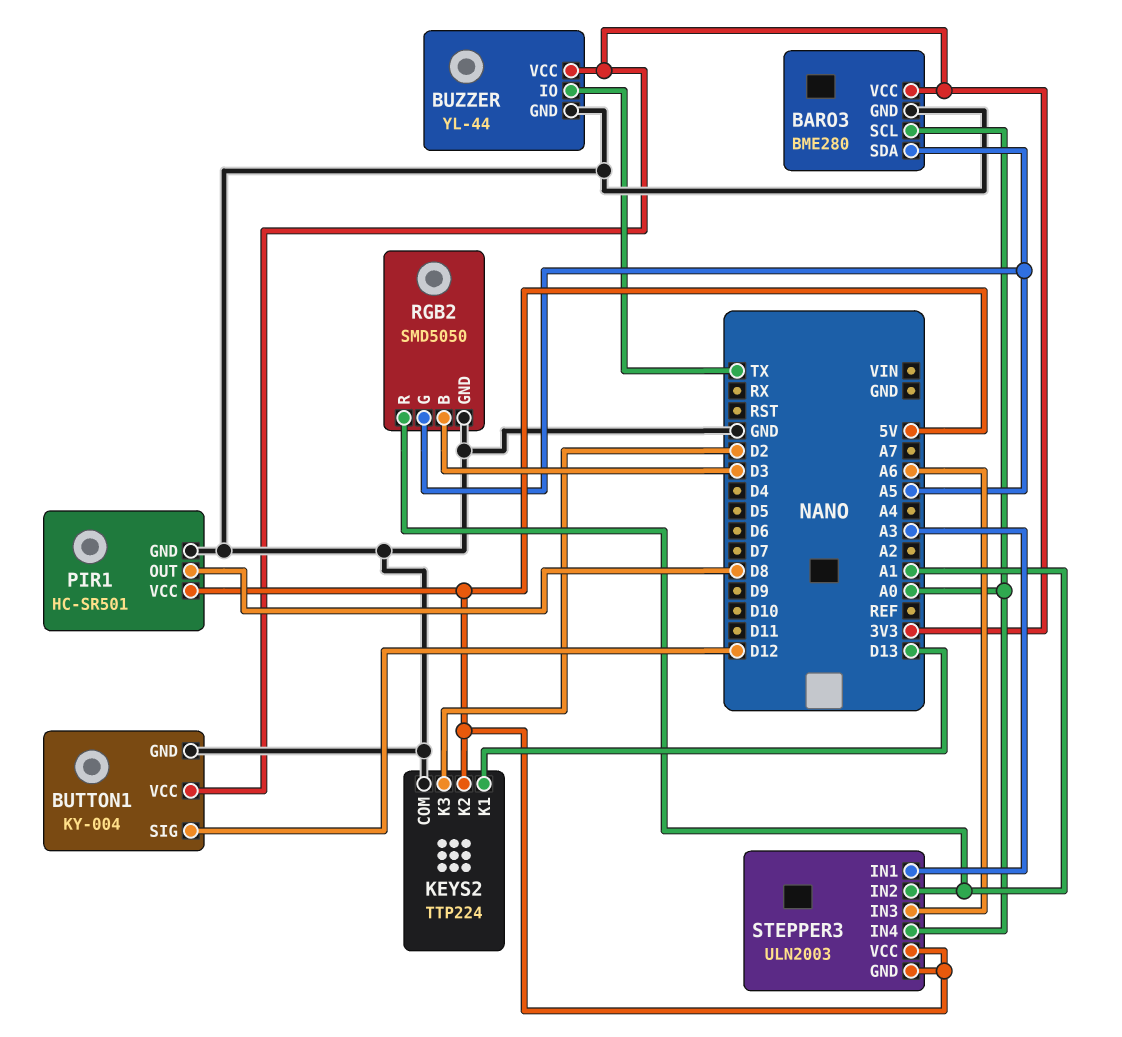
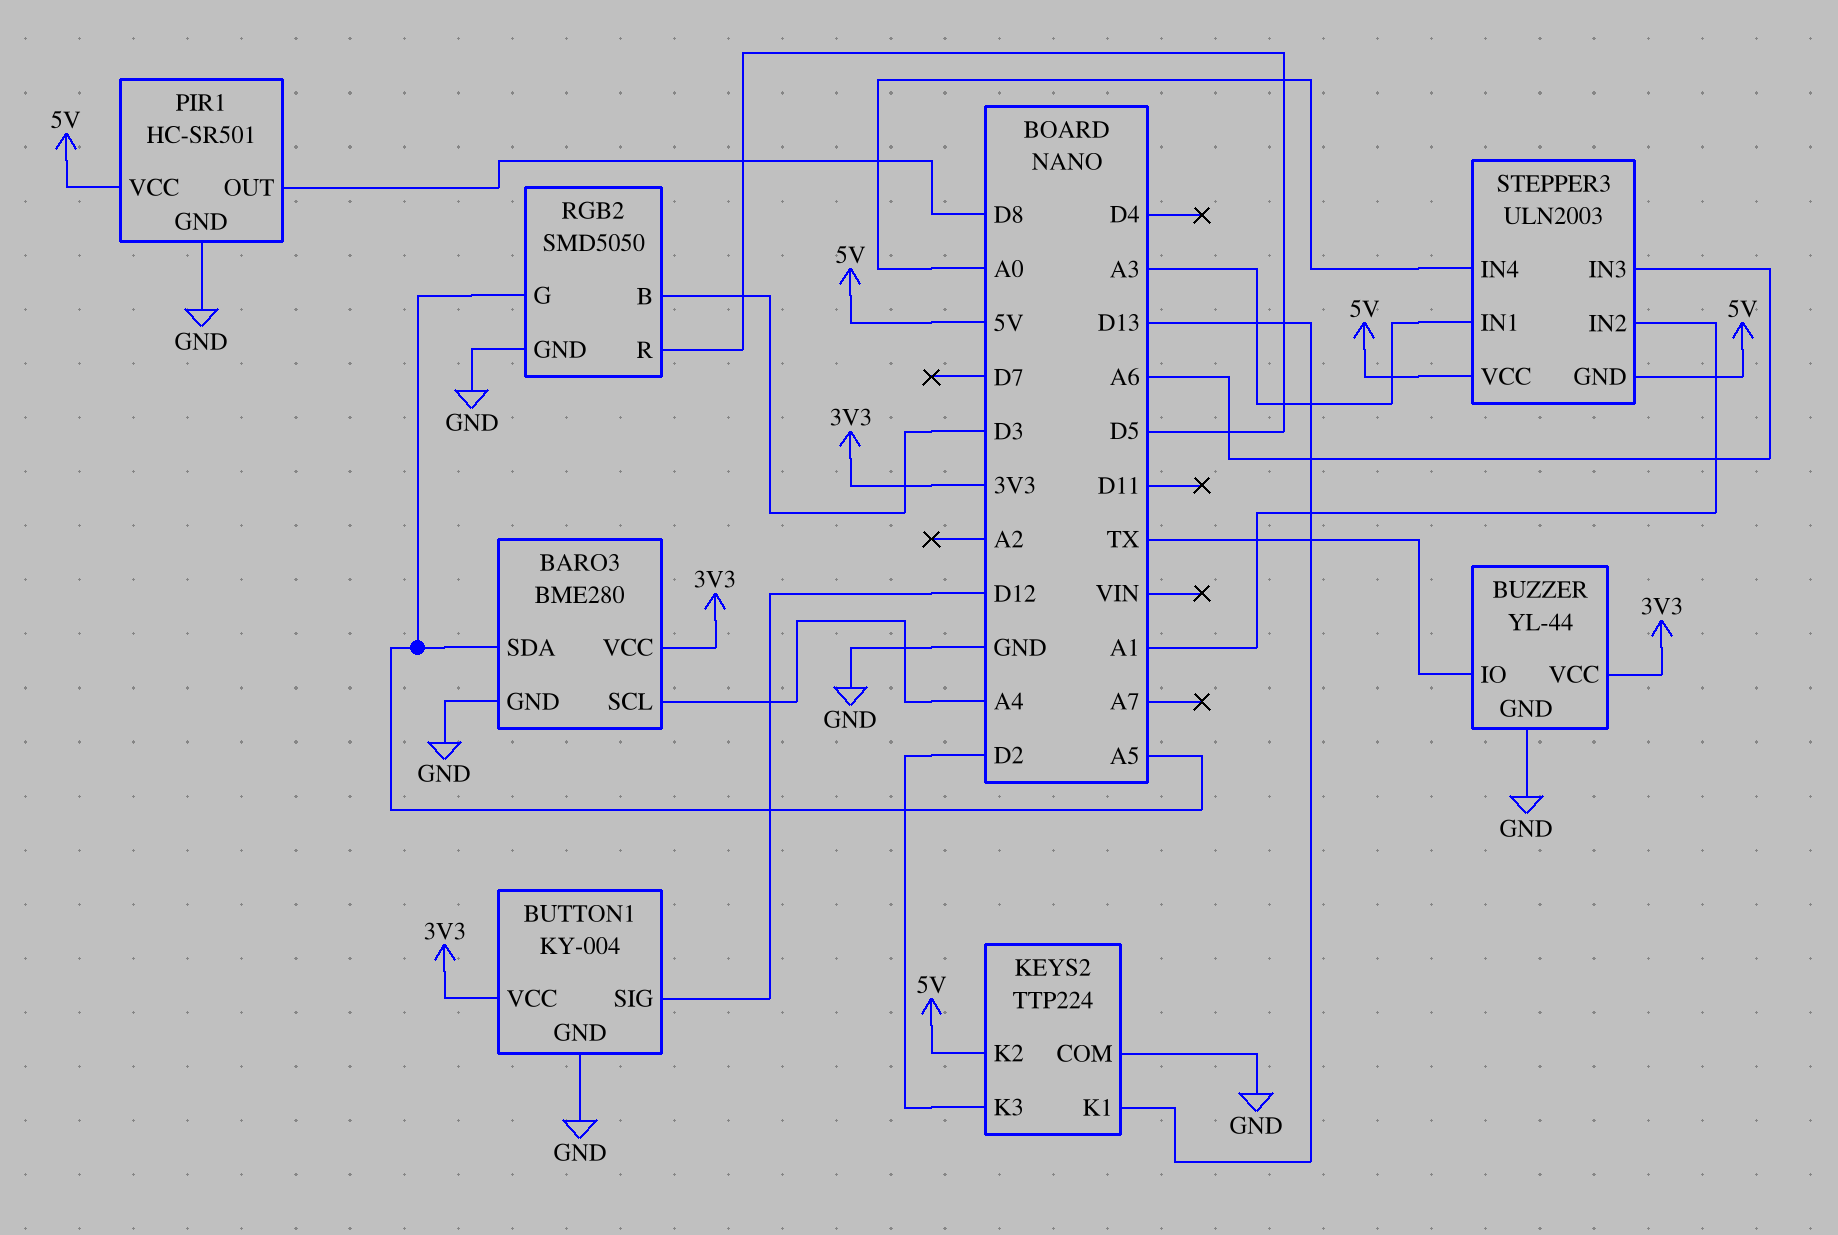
BARO3 pin SCL: A0 -> A4
RGB2 pin R: A1 -> D5

